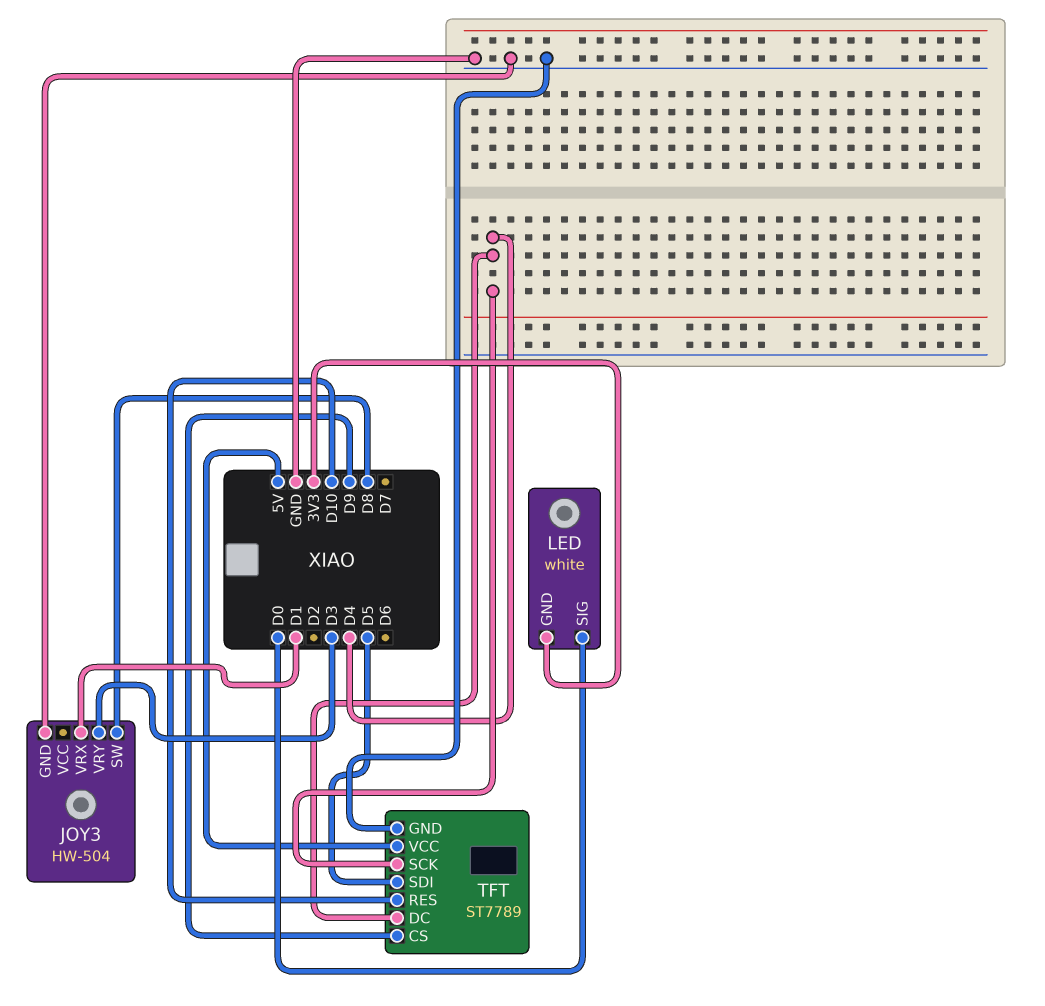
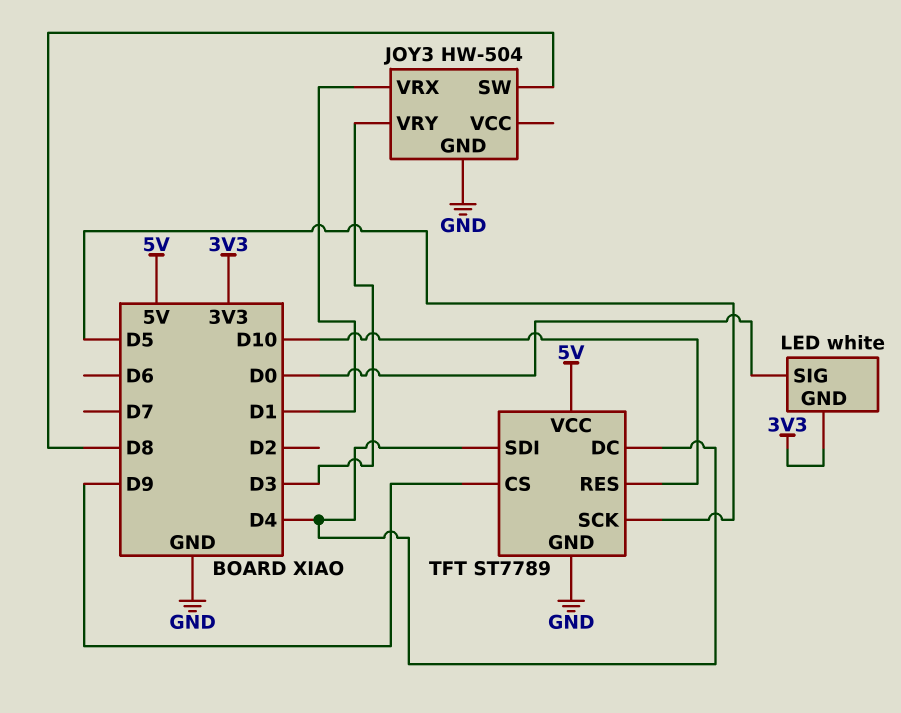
TFT pin SCK: D4 -> D5
TFT pin SDI: D5 -> D4

